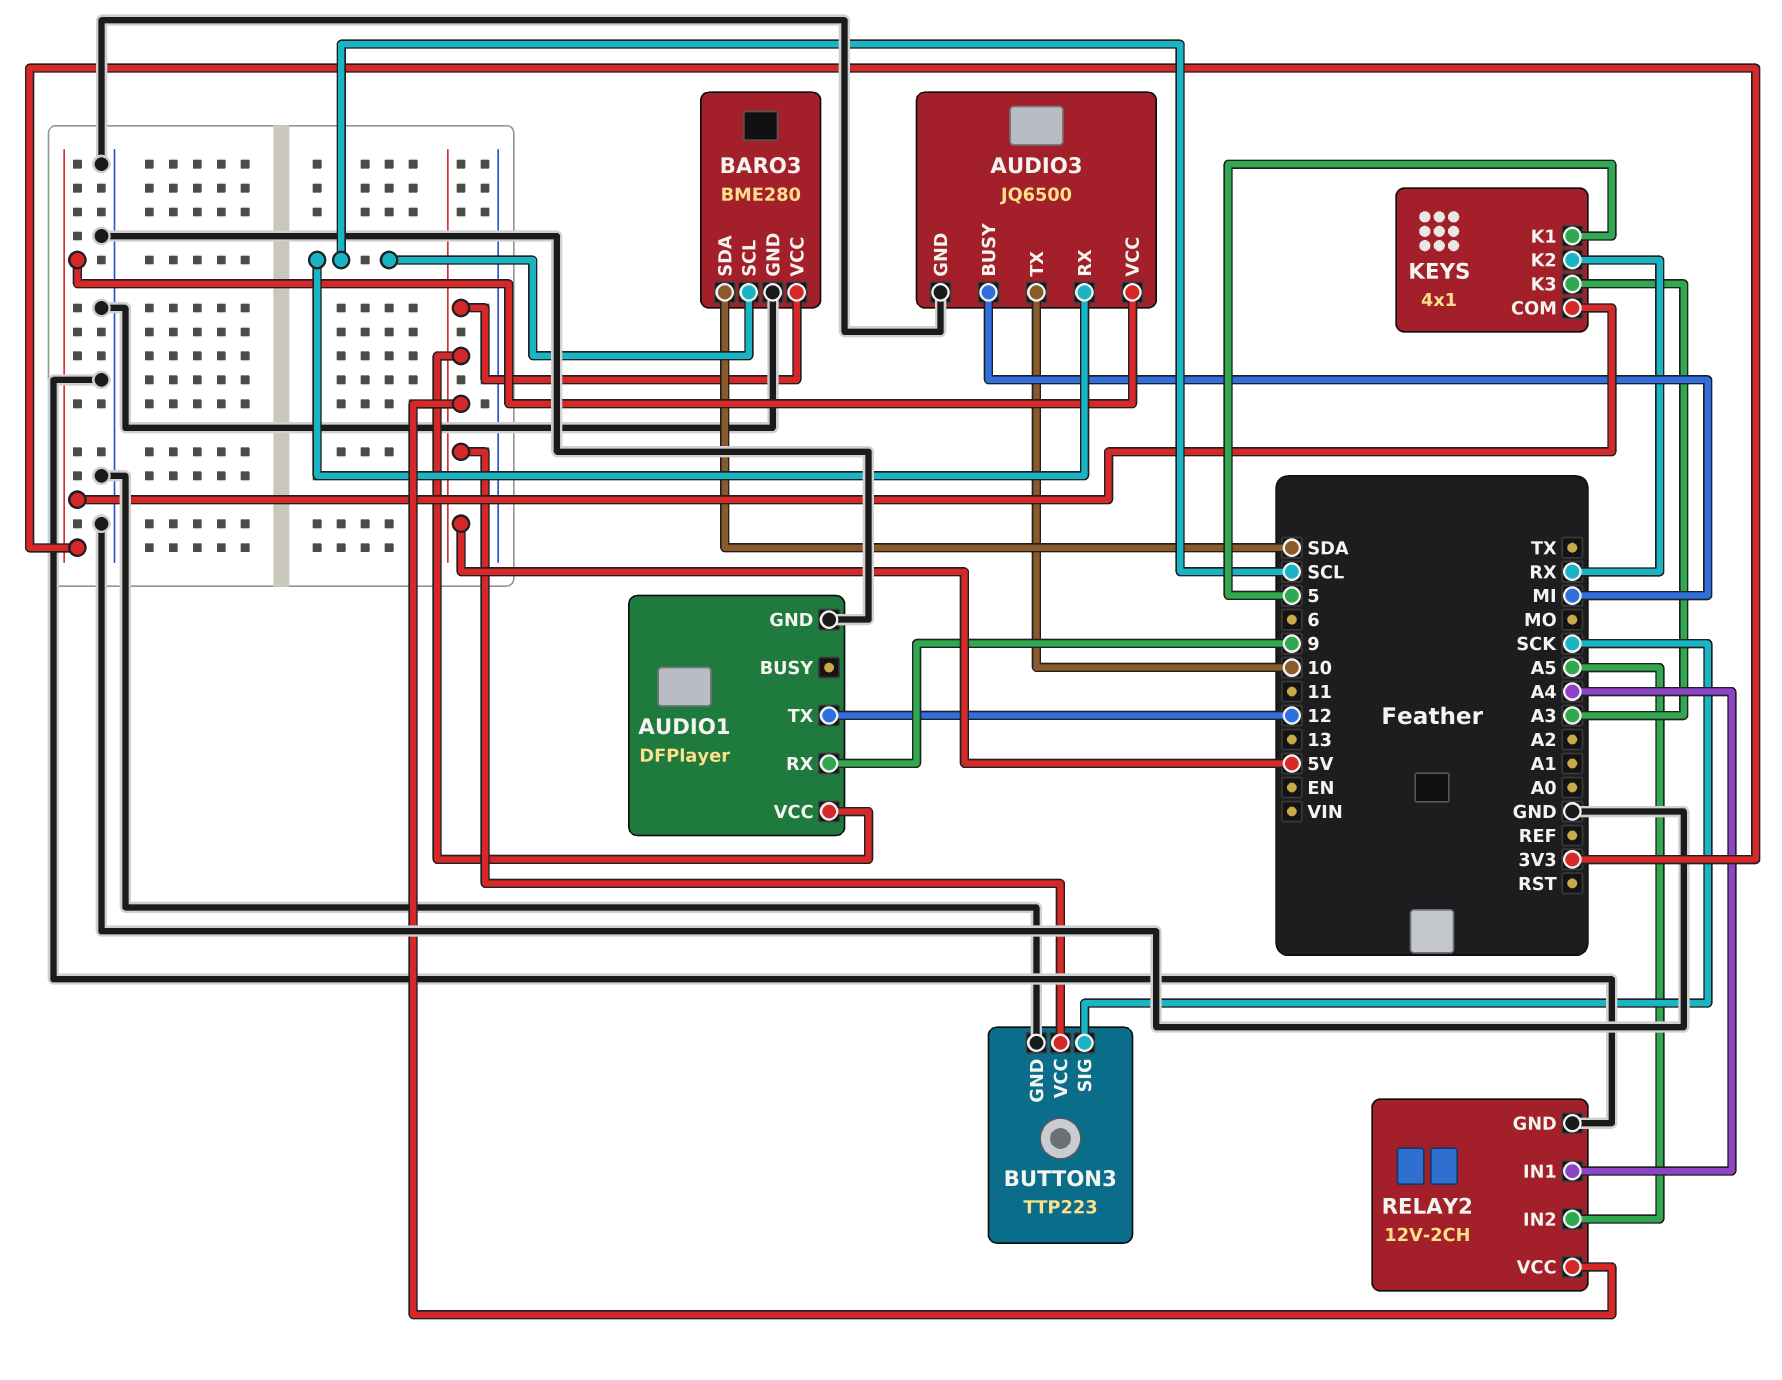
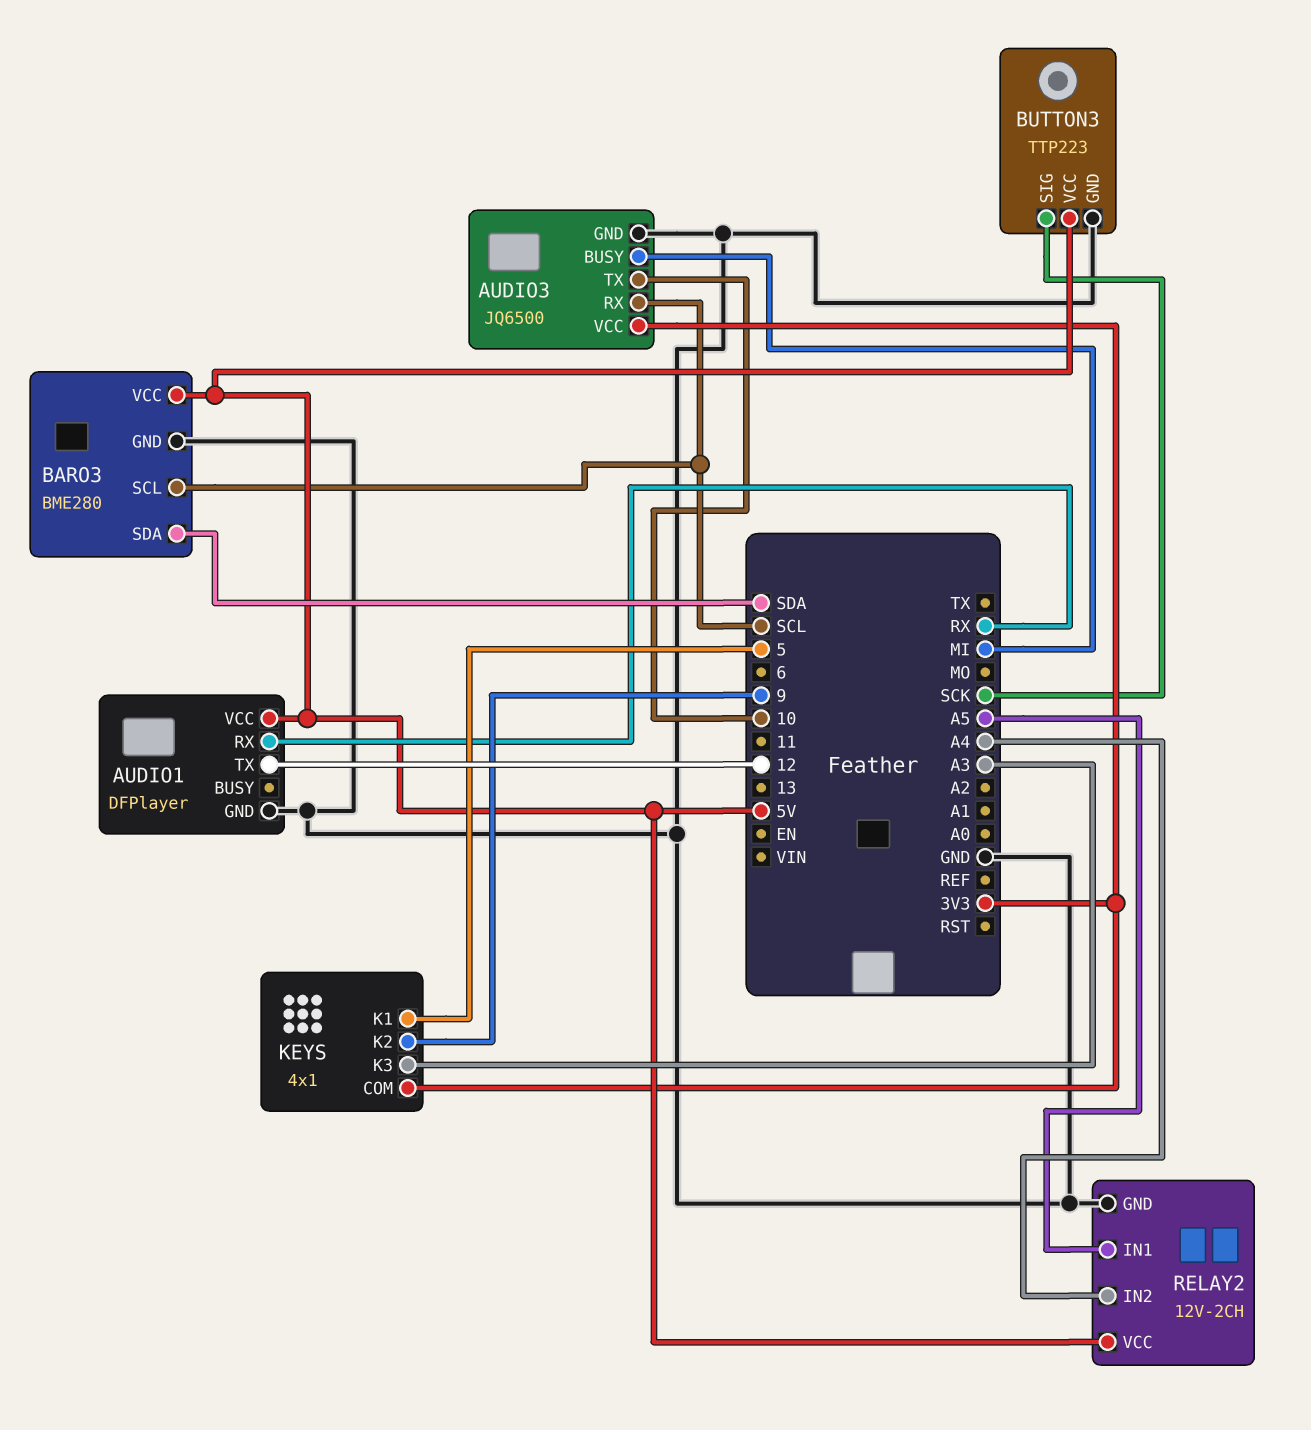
AUDIO1 pin RX: 9 -> RX
KEYS pin K2: RX -> 9
RELAY2 pin IN1: A4 -> A5
RELAY2 pin IN2: A5 -> A4

